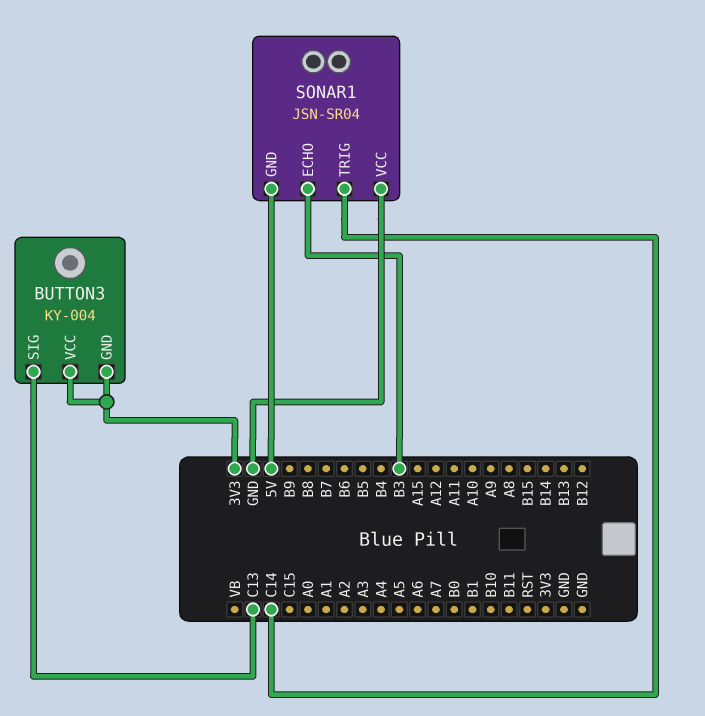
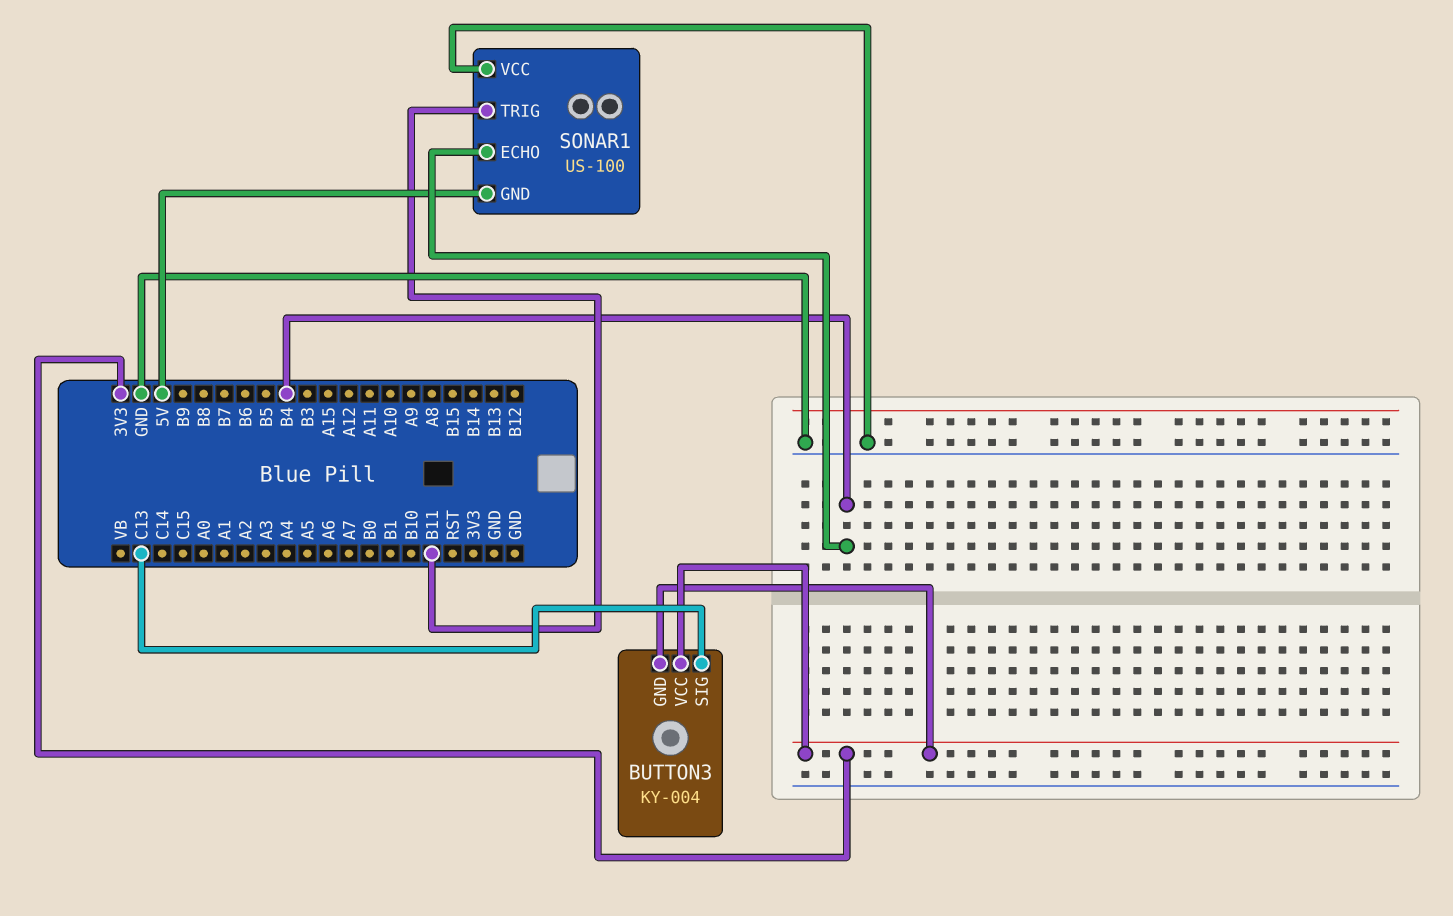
SONAR1: JSN-SR04 -> US-100
SONAR1 pin ECHO: B3 -> B4
SONAR1 pin TRIG: C14 -> B11

